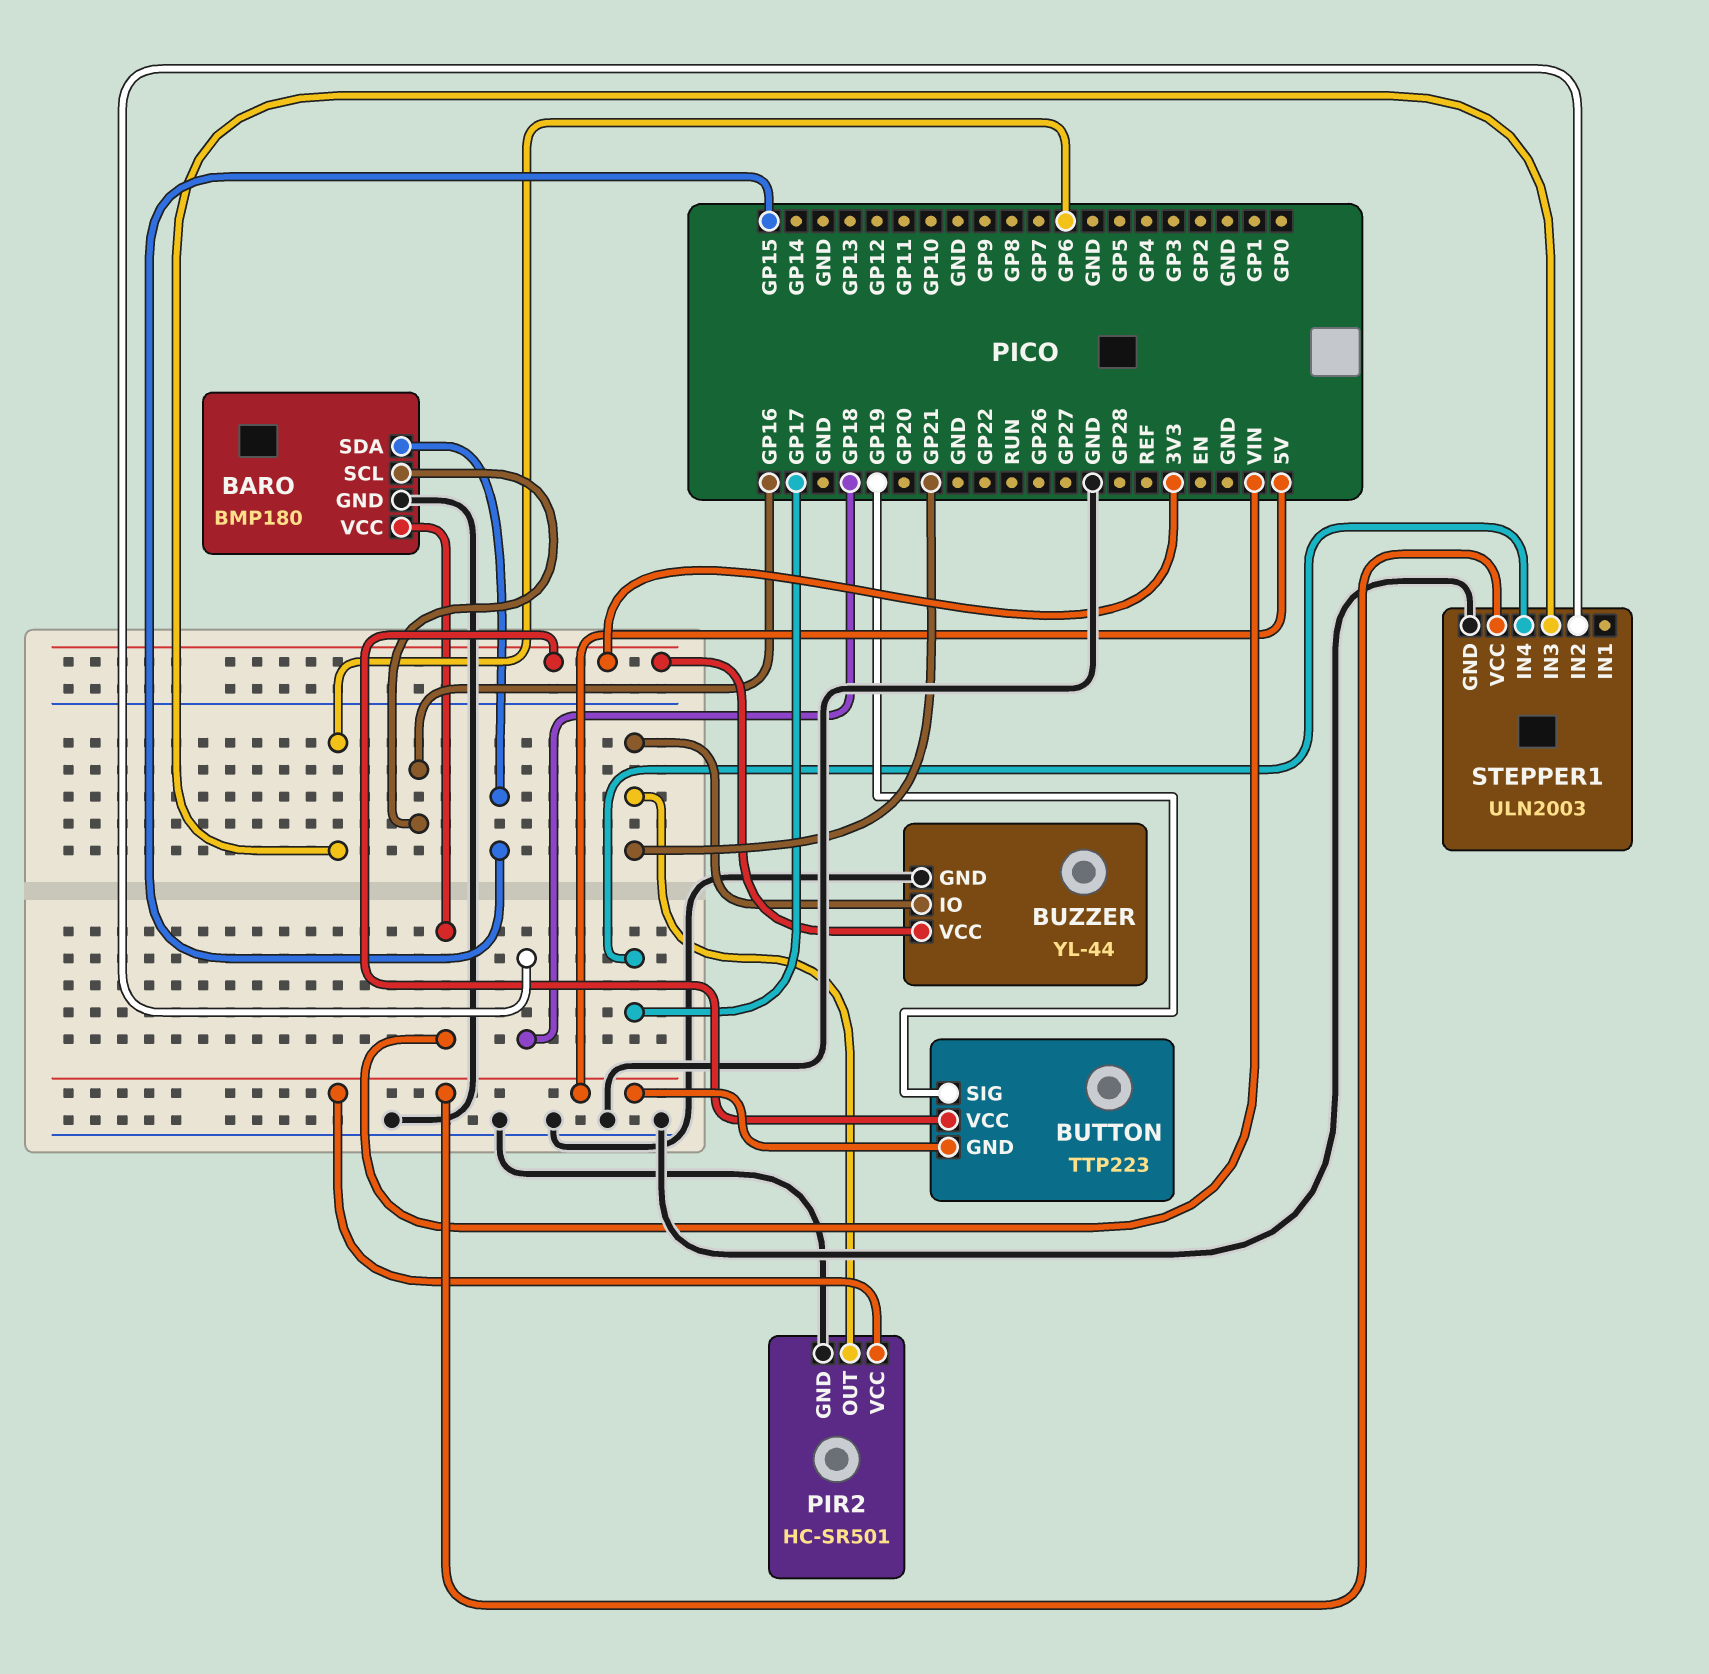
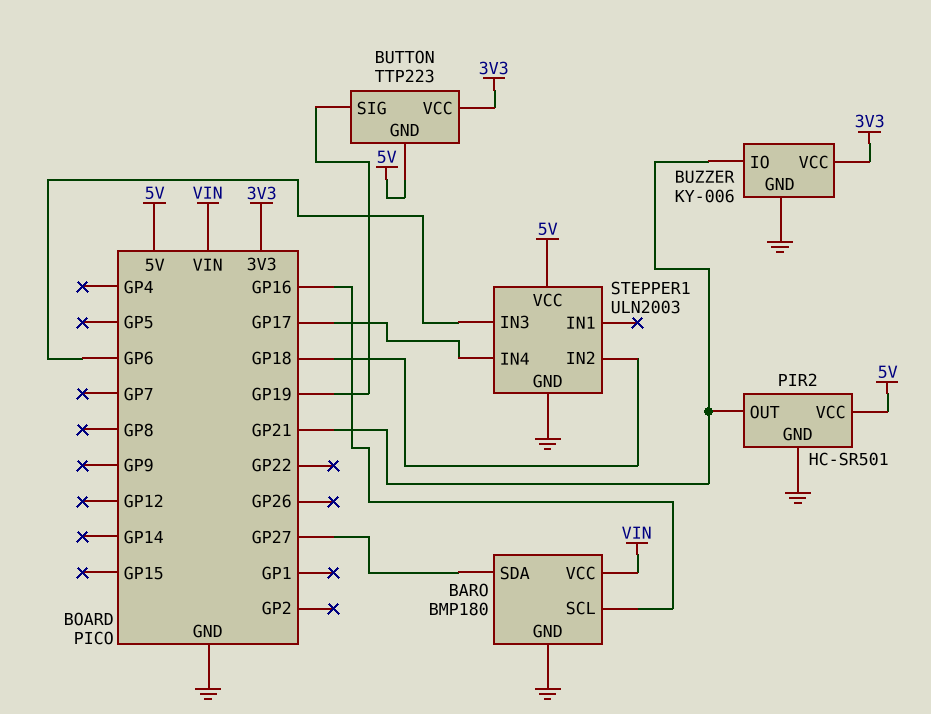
BARO pin SDA: GP15 -> GP27
BUZZER: YL-44 -> KY-006

